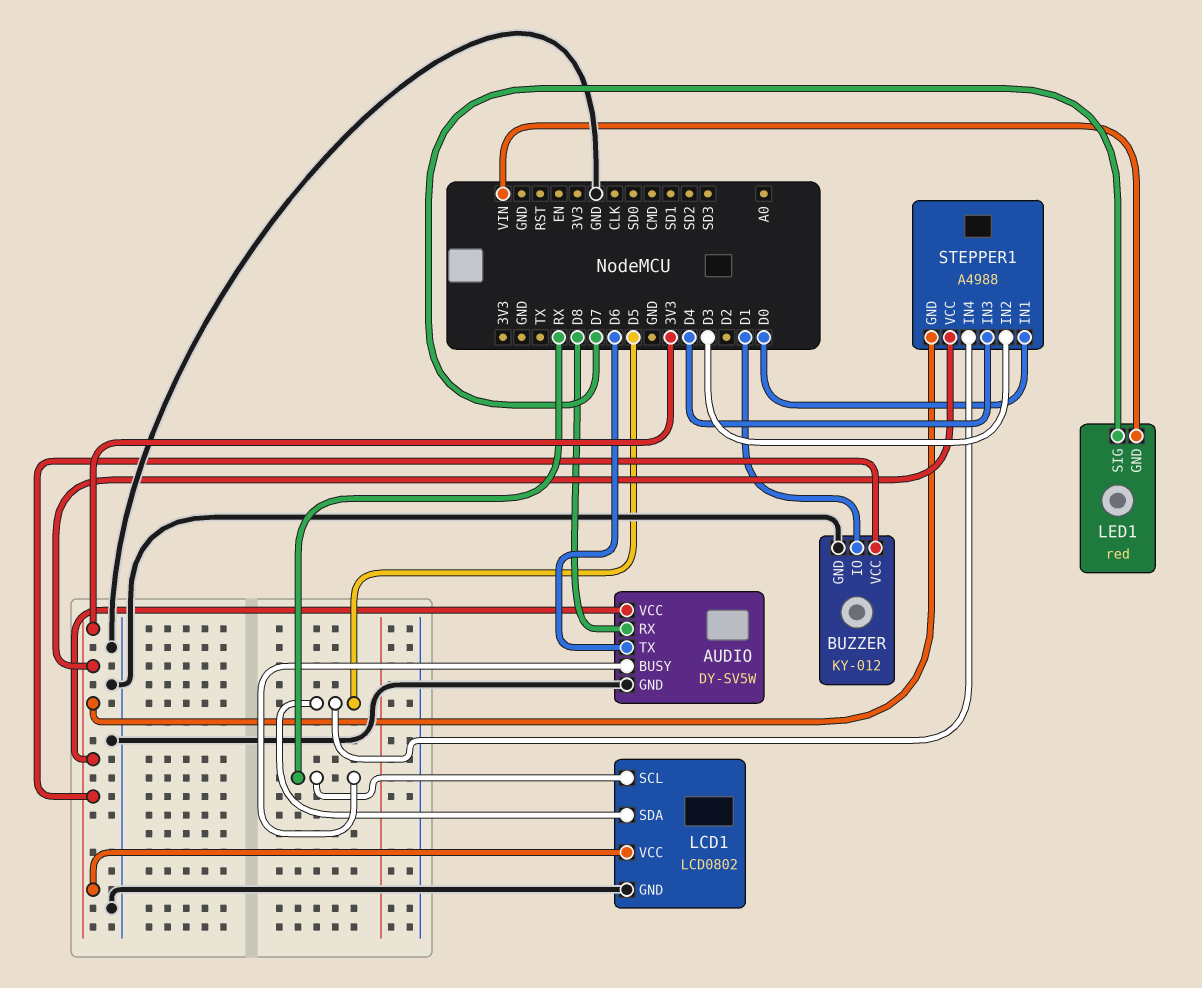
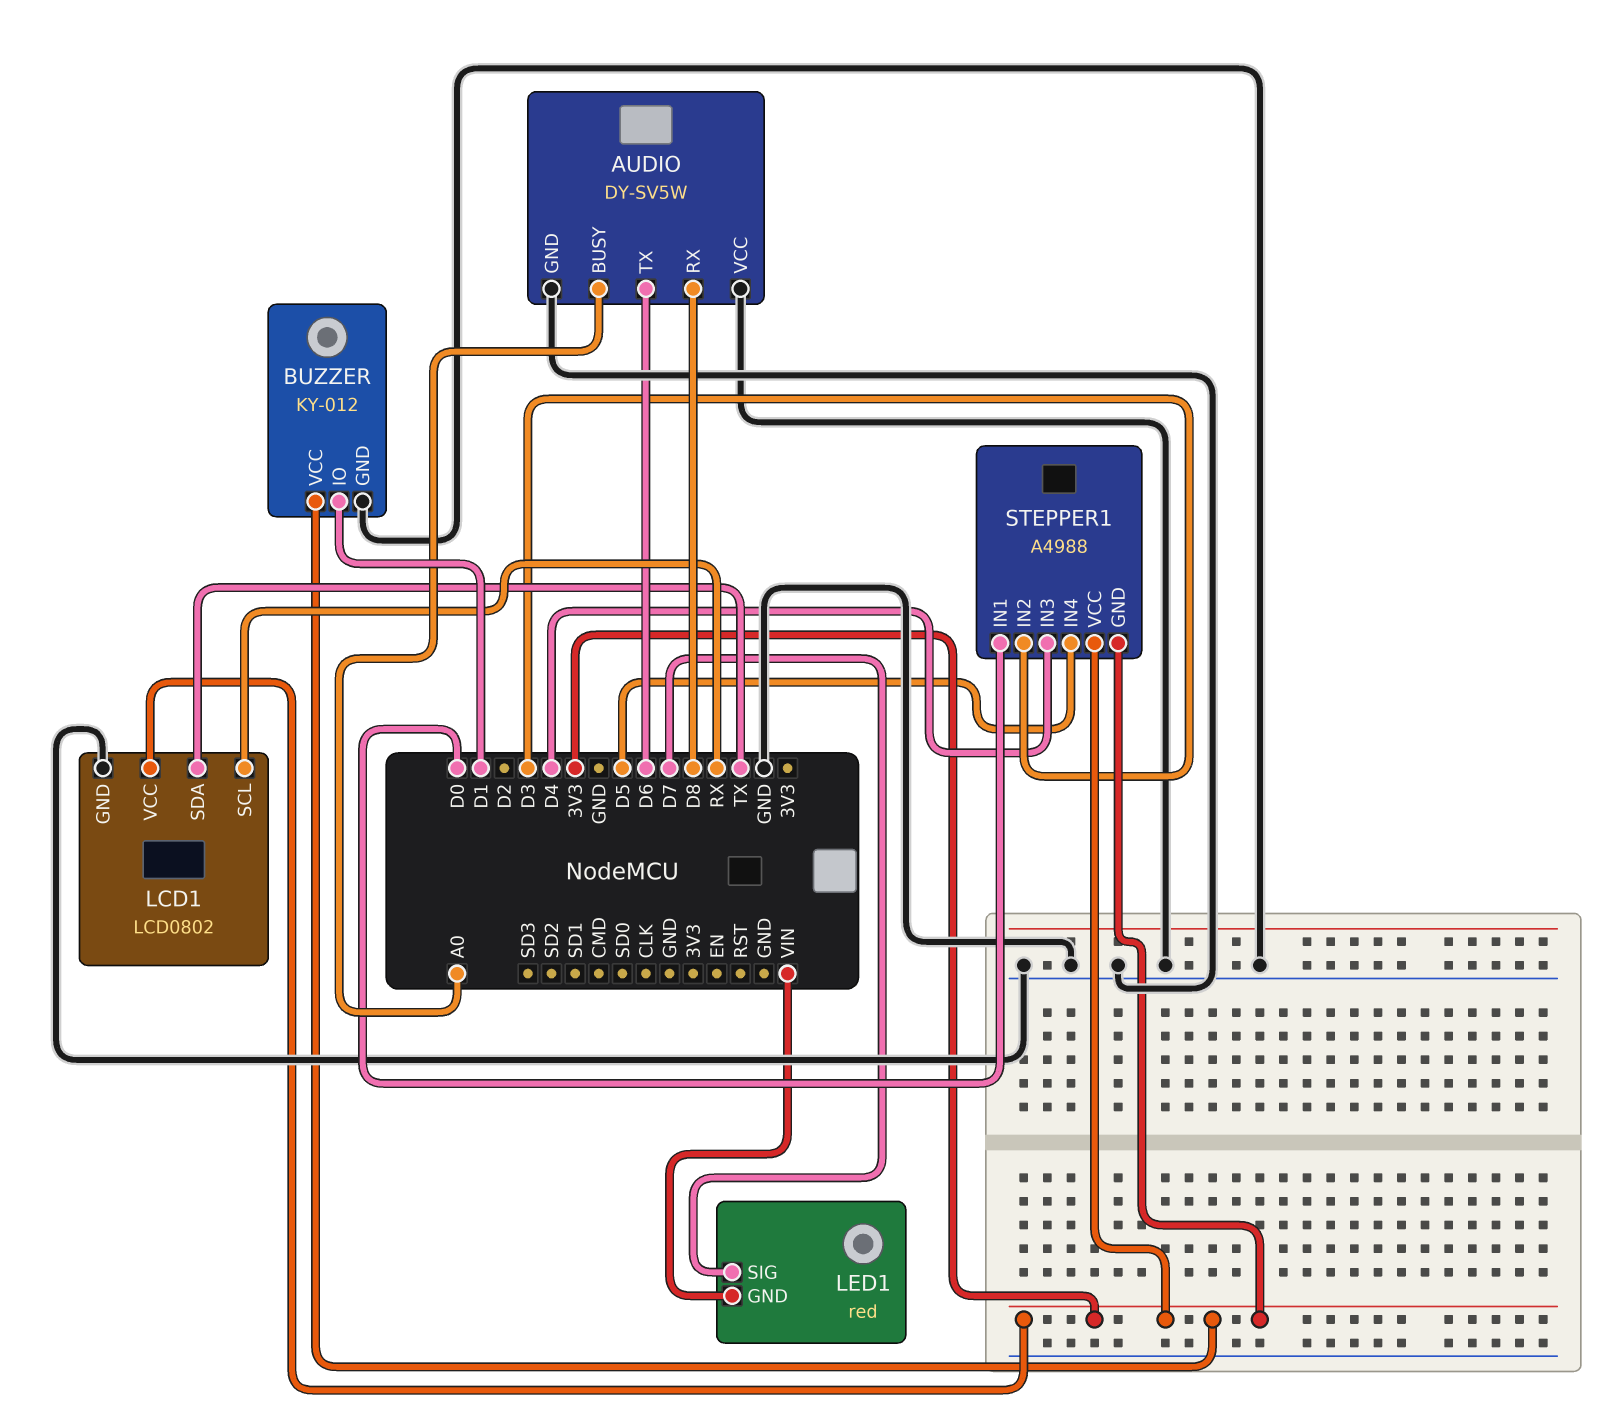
AUDIO pin BUSY: RX -> A0
AUDIO pin VCC: 3V3 -> GND
LCD1 pin SDA: D5 -> TX

